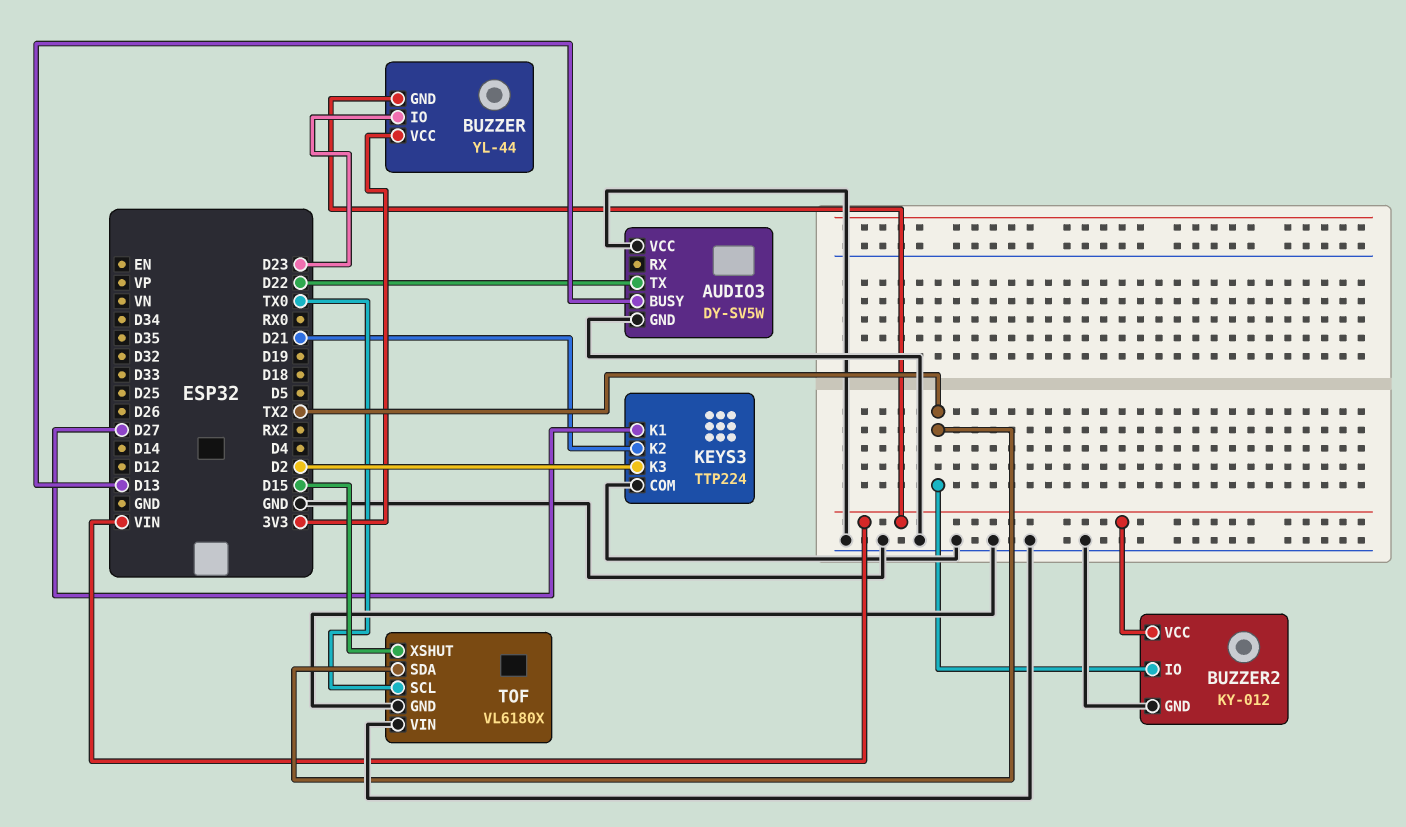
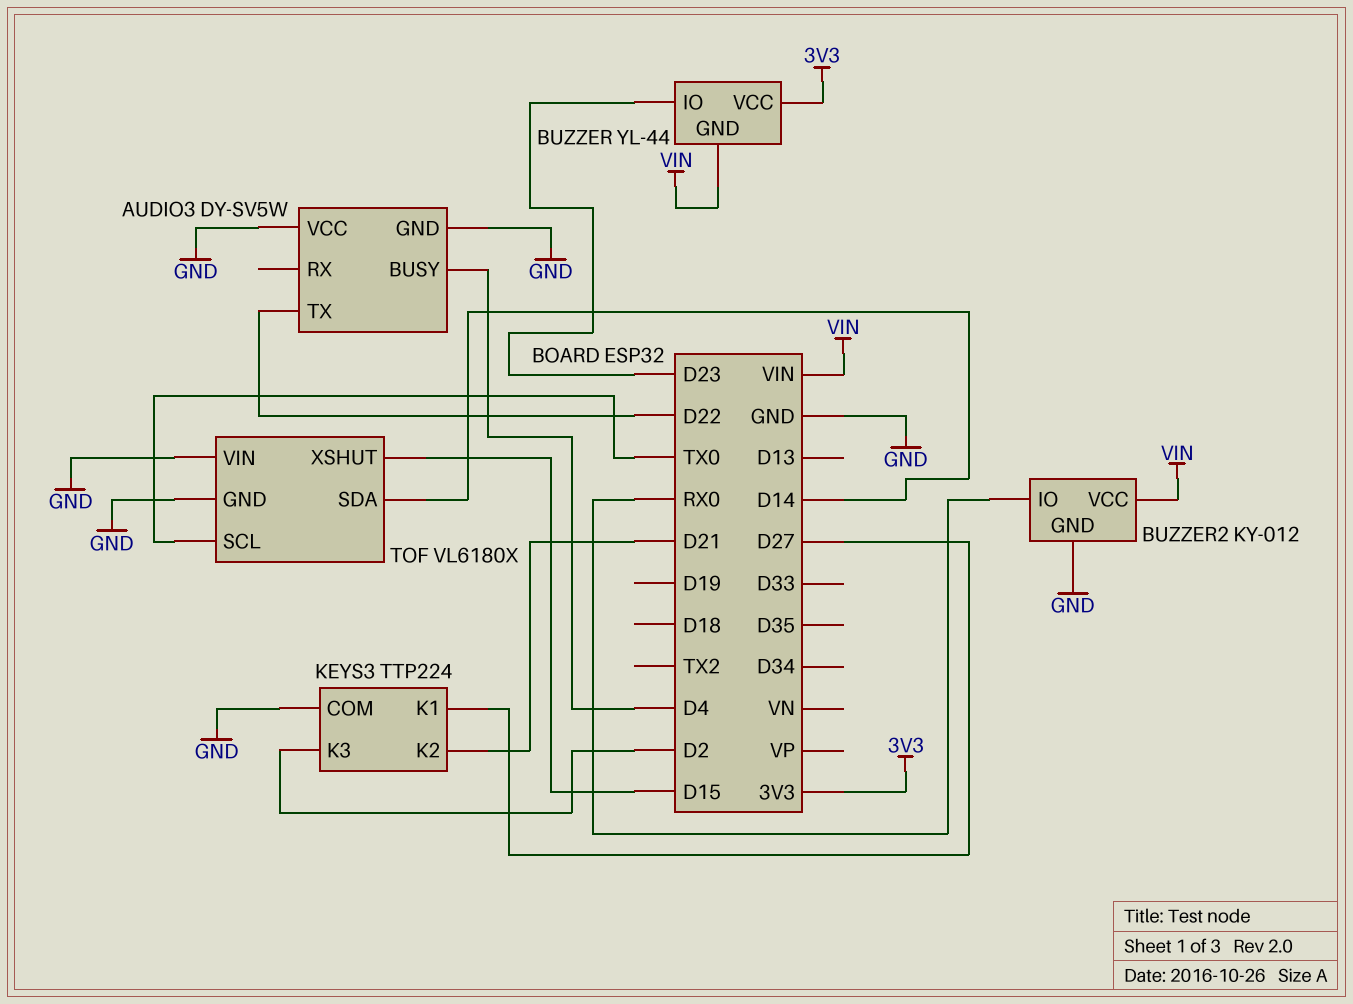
AUDIO3 pin BUSY: D13 -> D4
BUZZER2 pin IO: TX2 -> RX0
TOF pin SDA: TX2 -> D14

